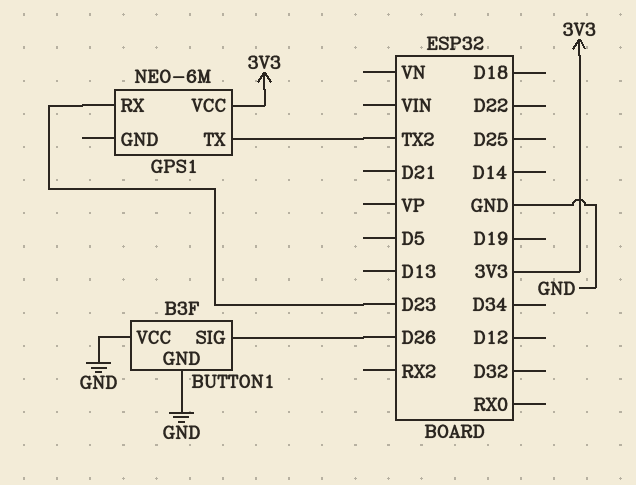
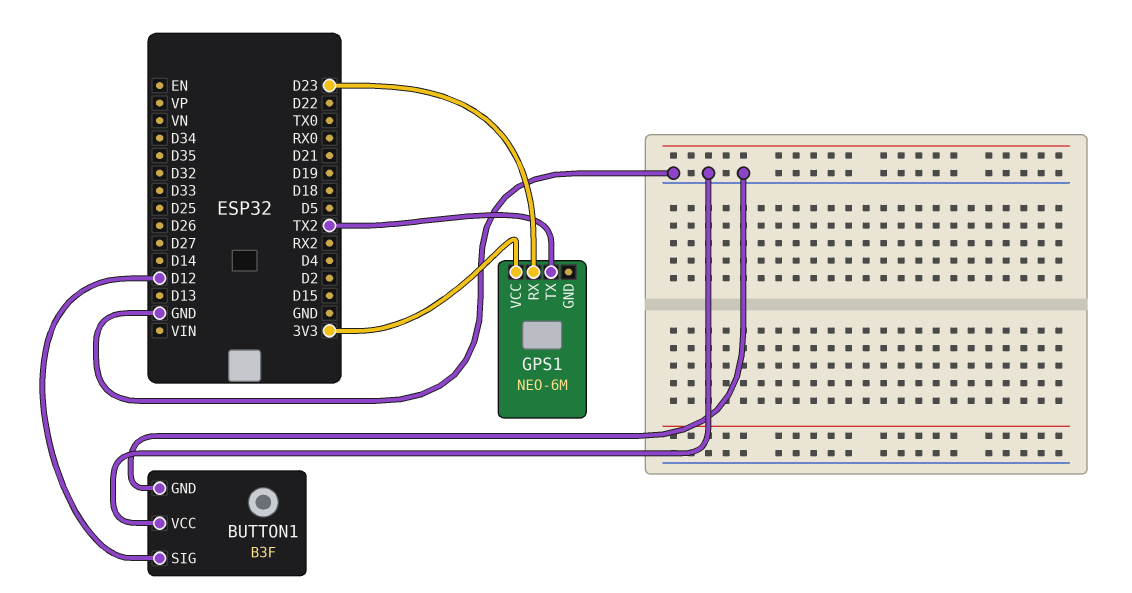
BUTTON1 pin SIG: D26 -> D12

